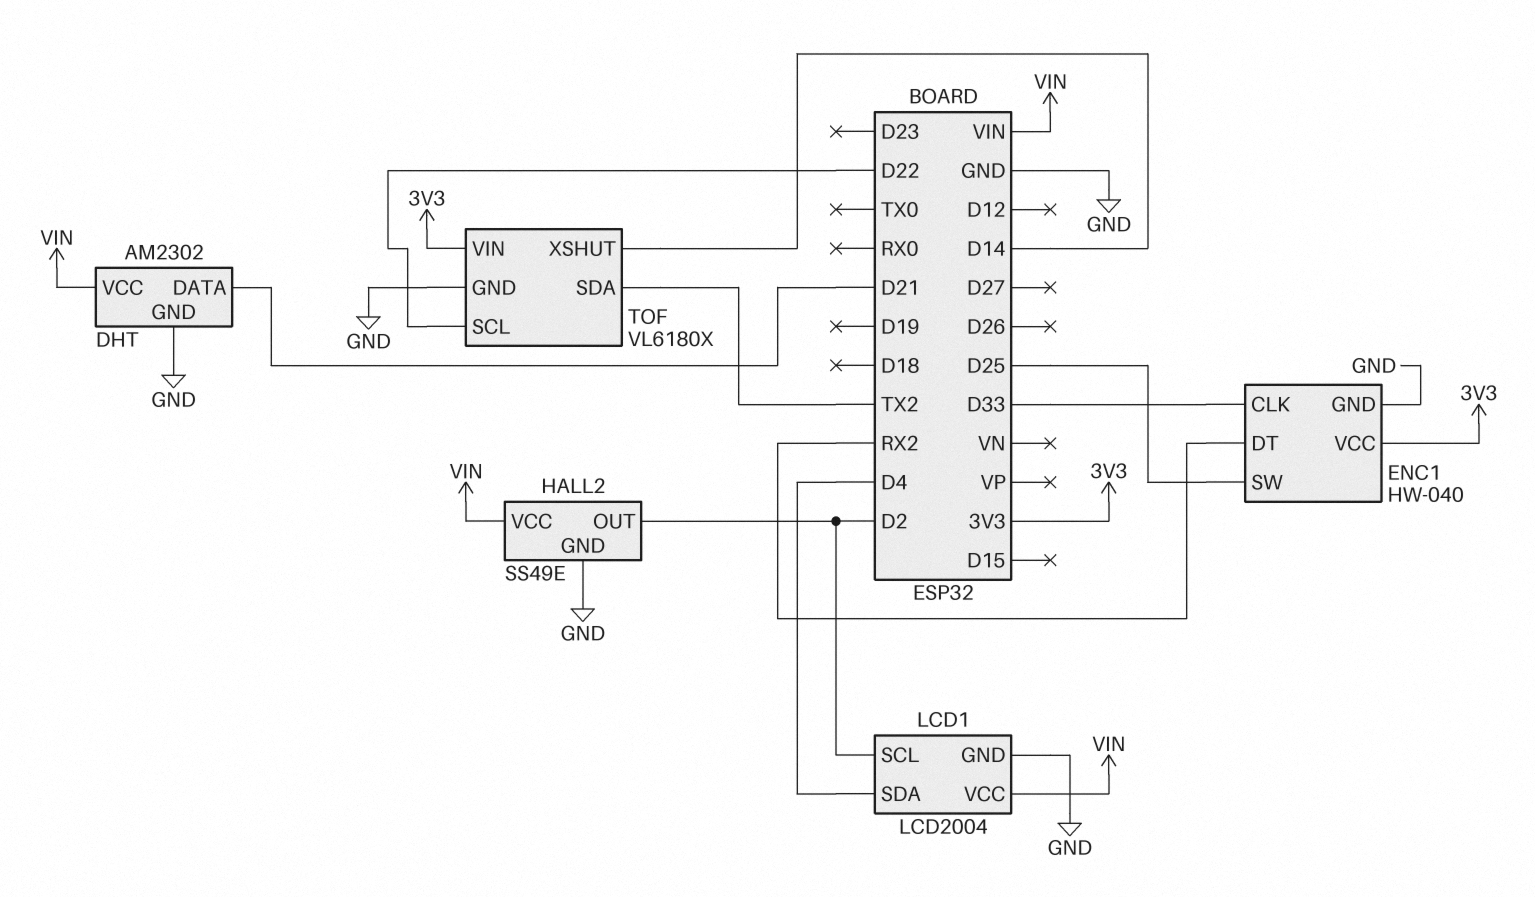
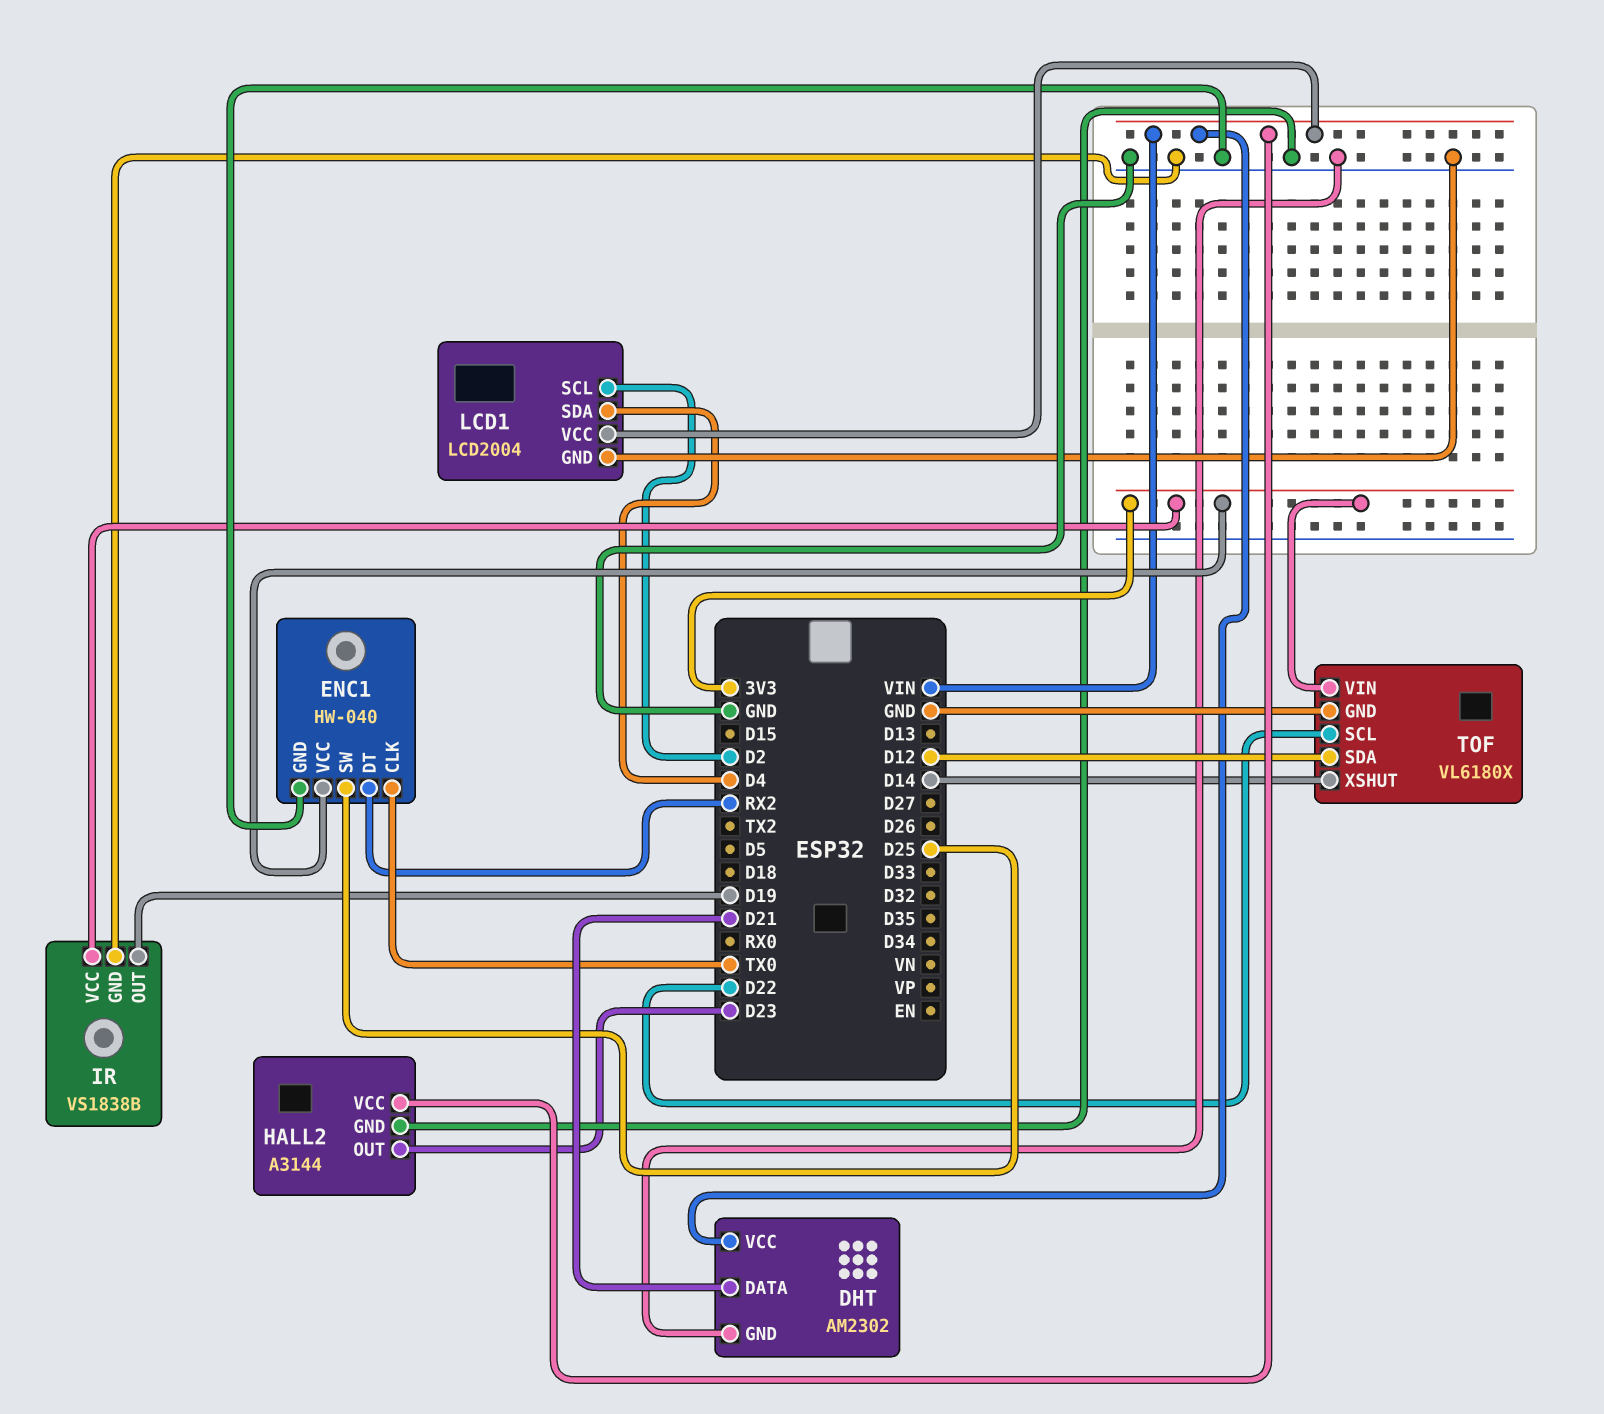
ENC1 pin CLK: D33 -> TX0
HALL2: SS49E -> A3144
HALL2 pin OUT: D2 -> D23
IR: none -> VS1838B
IR pin GND: none -> GND
IR pin OUT: none -> D19
IR pin VCC: none -> 3V3
TOF pin SDA: TX2 -> D12

